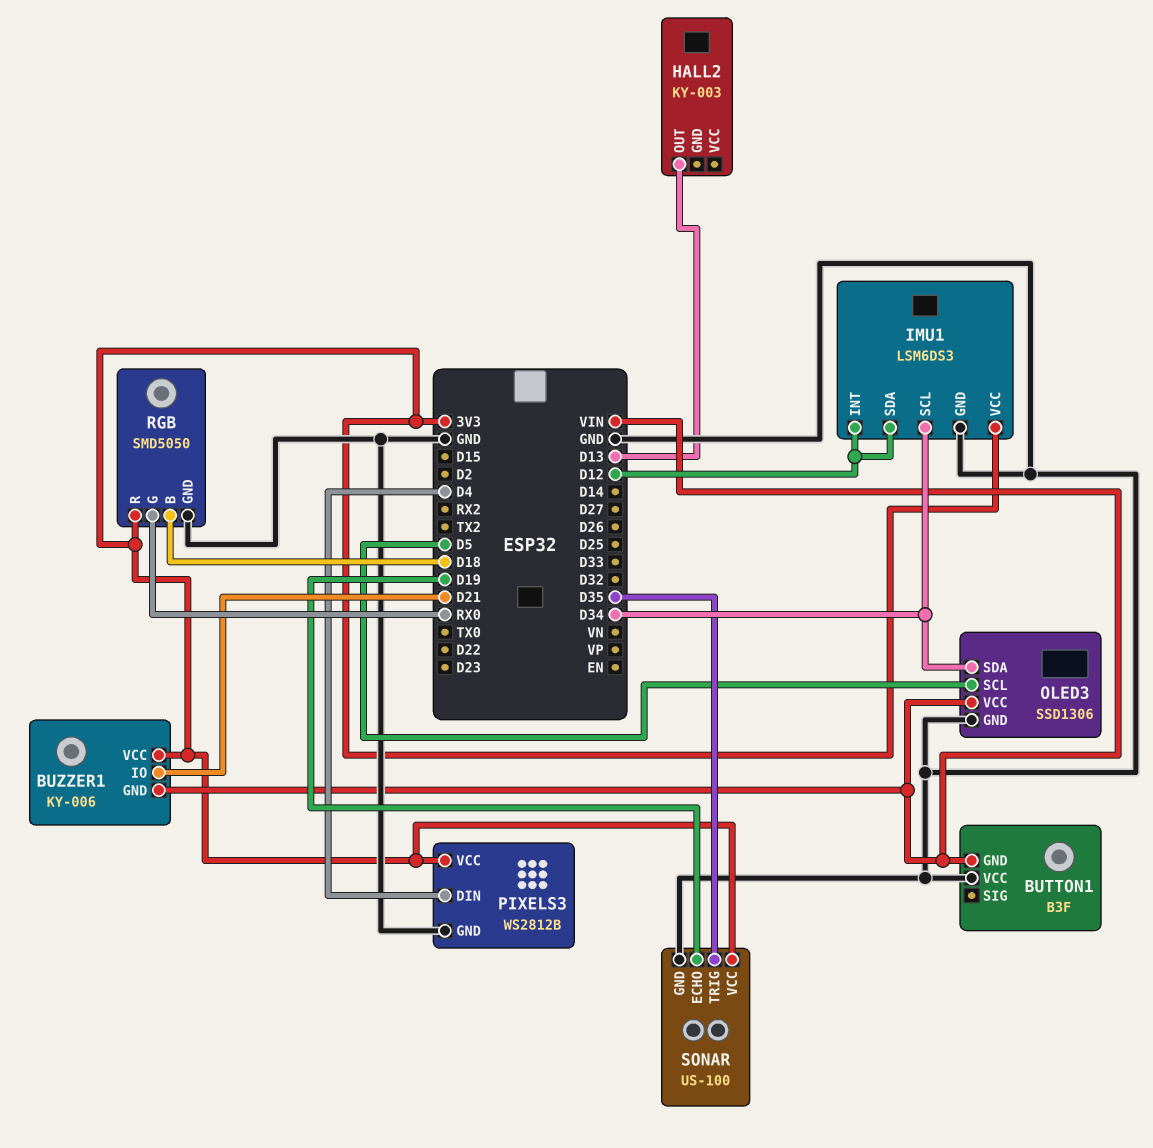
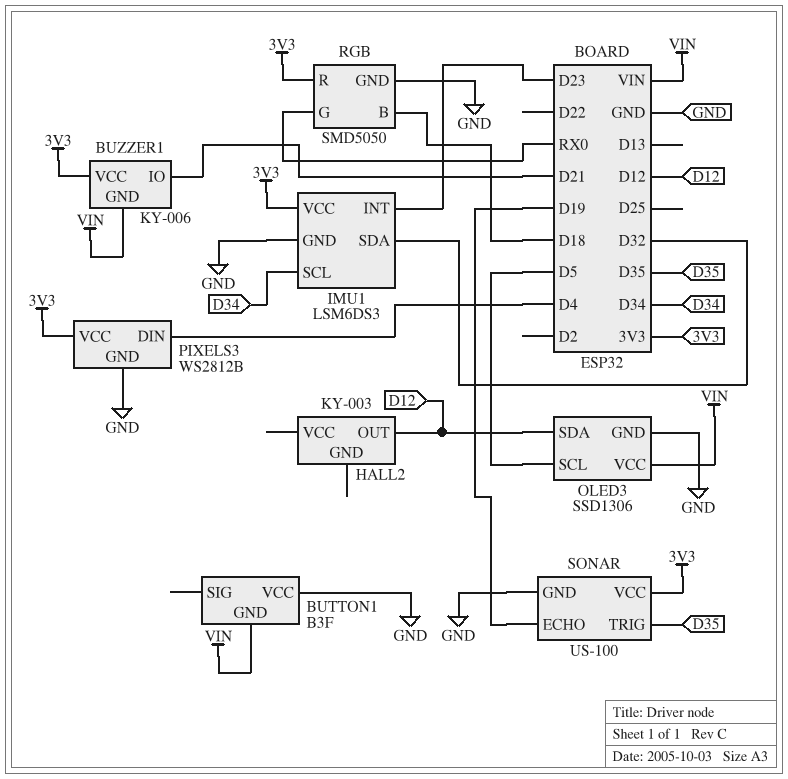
HALL2 pin OUT: D13 -> D12
IMU1 pin INT: D12 -> D23
IMU1 pin SDA: D12 -> D32
OLED3 pin SDA: D34 -> D12

